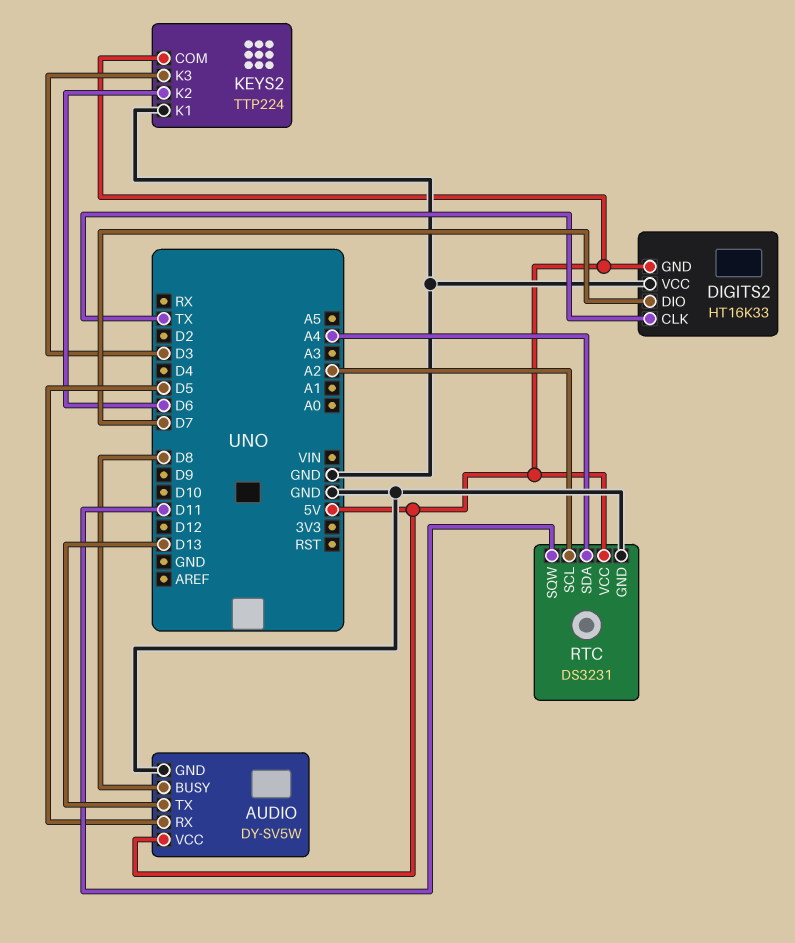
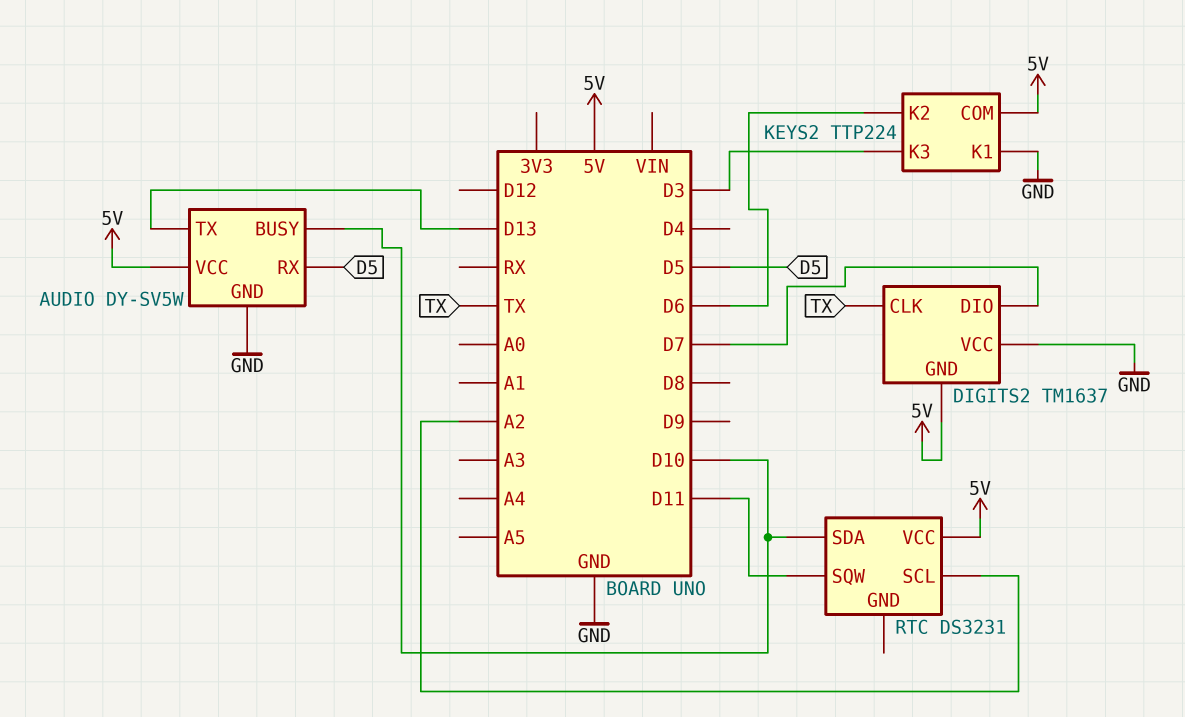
AUDIO pin BUSY: D8 -> D10
DIGITS2: HT16K33 -> TM1637
RTC pin GND: GND -> none
RTC pin SDA: A4 -> D10

